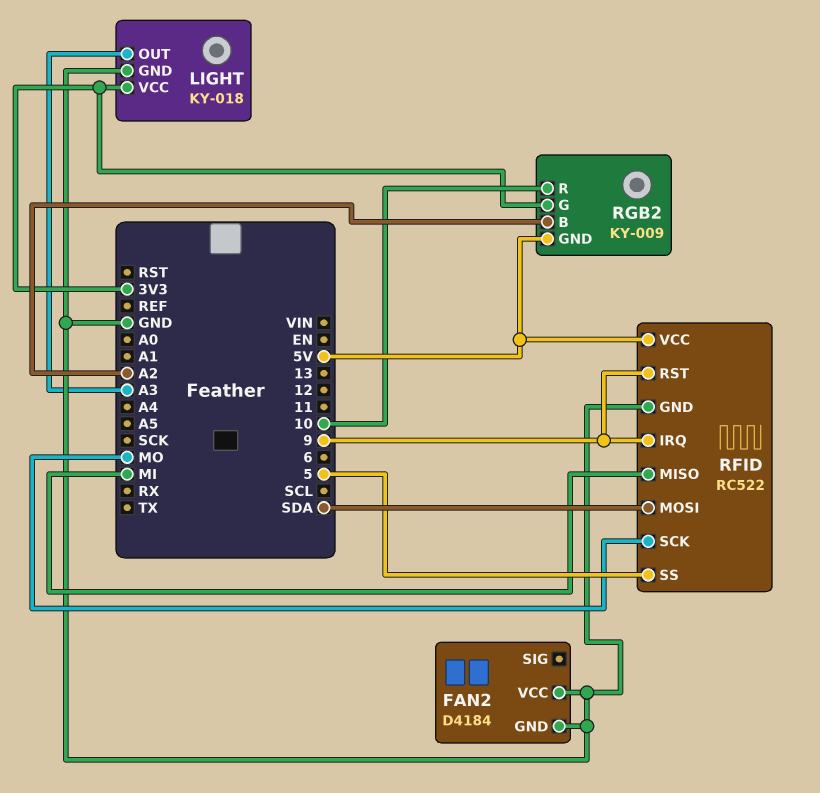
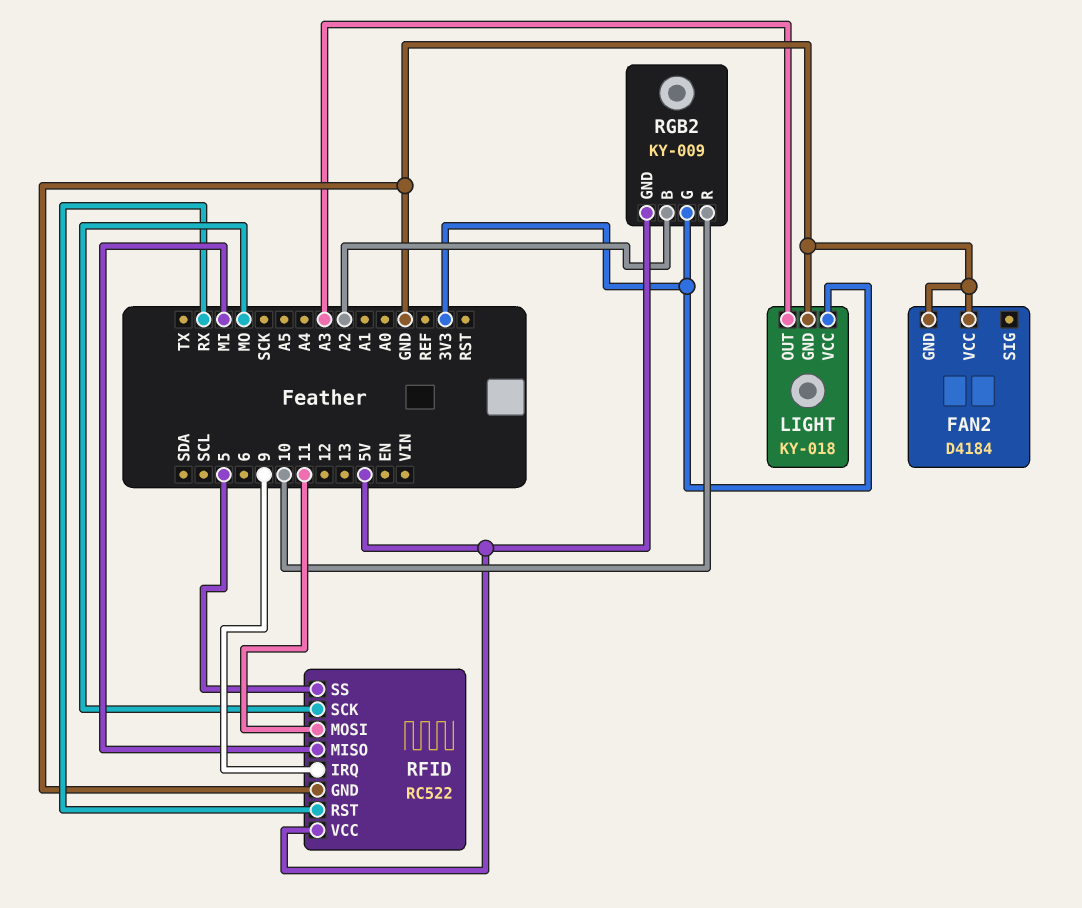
RFID pin MOSI: SDA -> 11
RFID pin RST: 9 -> RX

